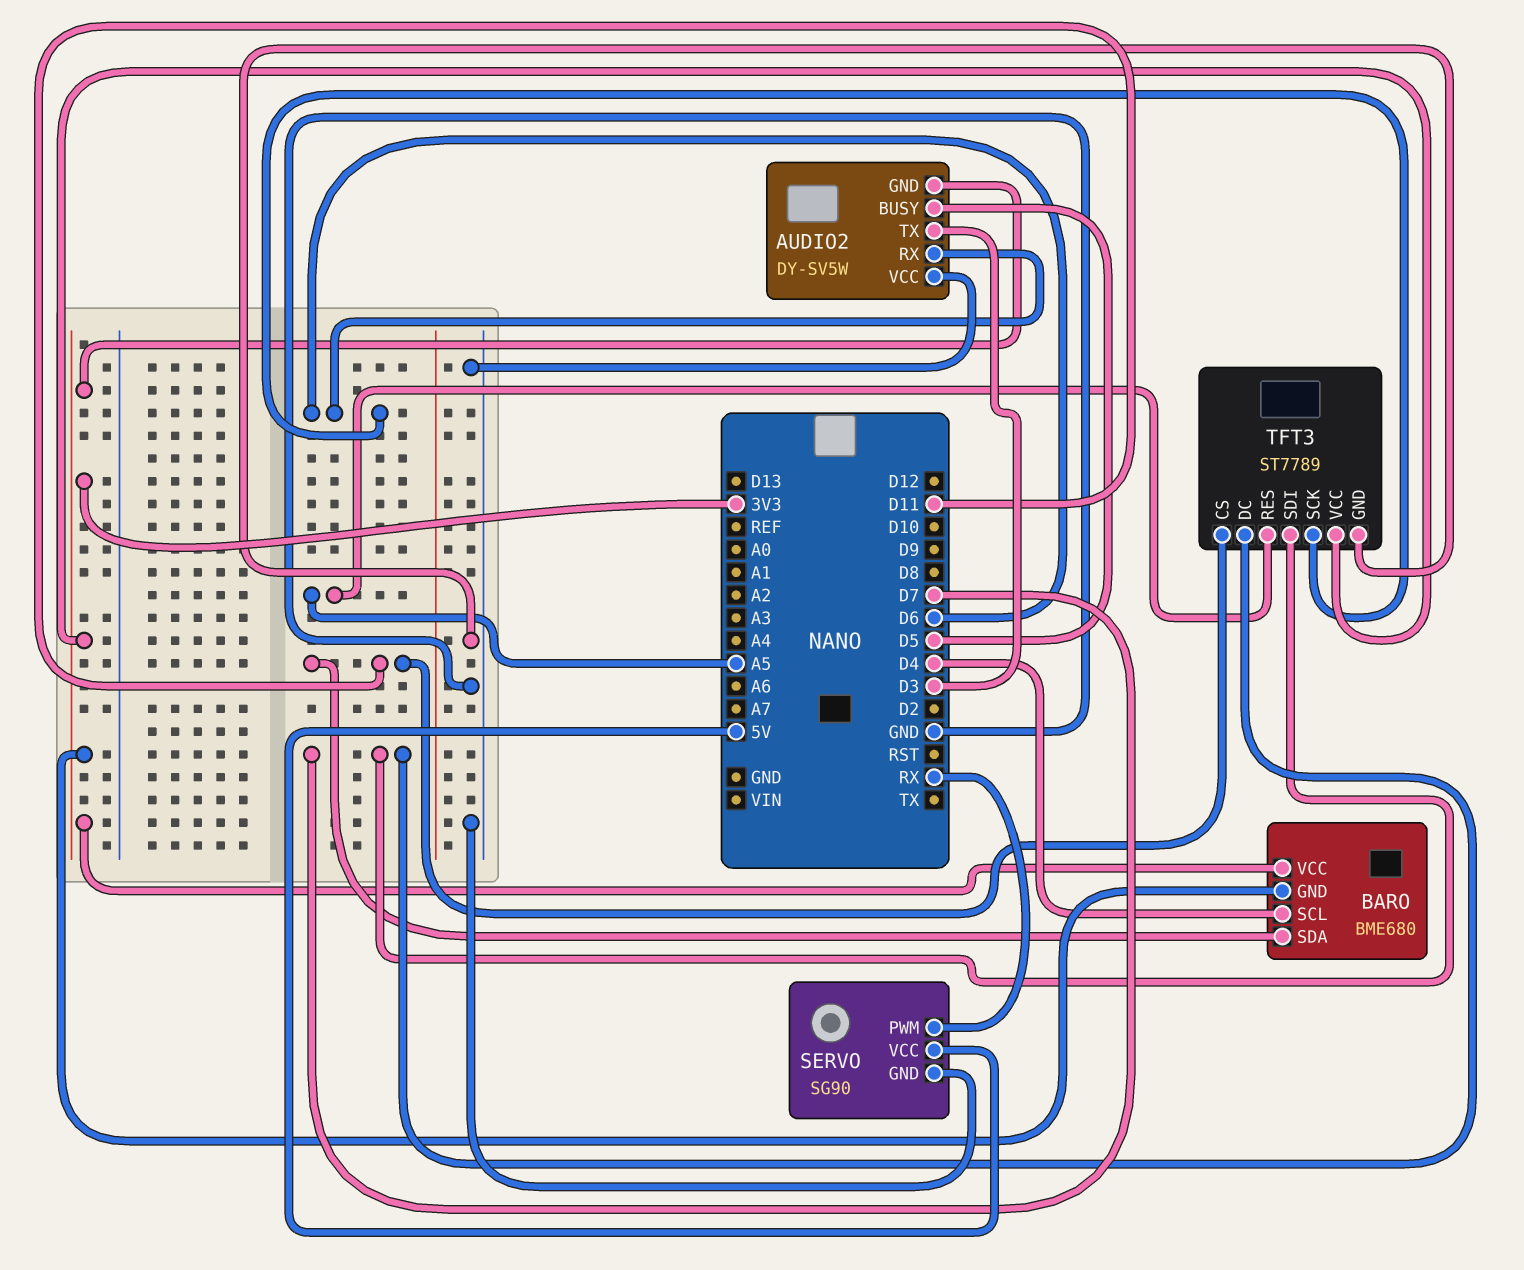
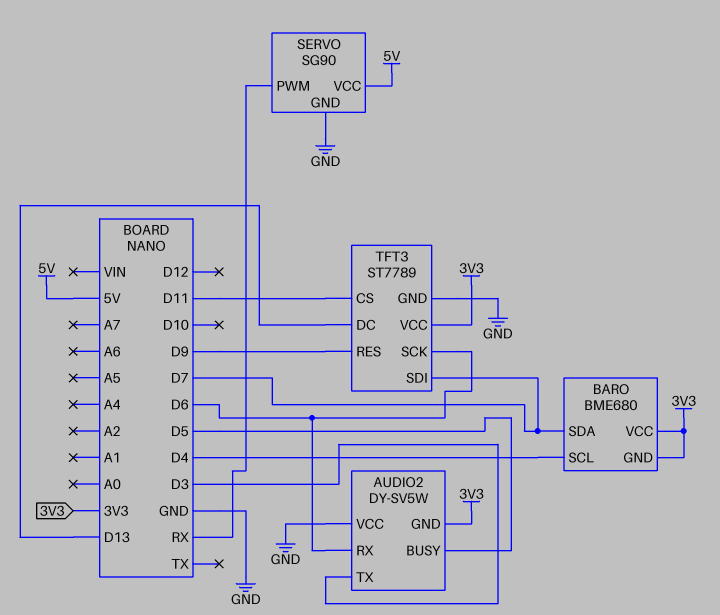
BARO pin SDA: D11 -> D7
TFT3 pin DC: D7 -> D13
TFT3 pin RES: A5 -> D9

